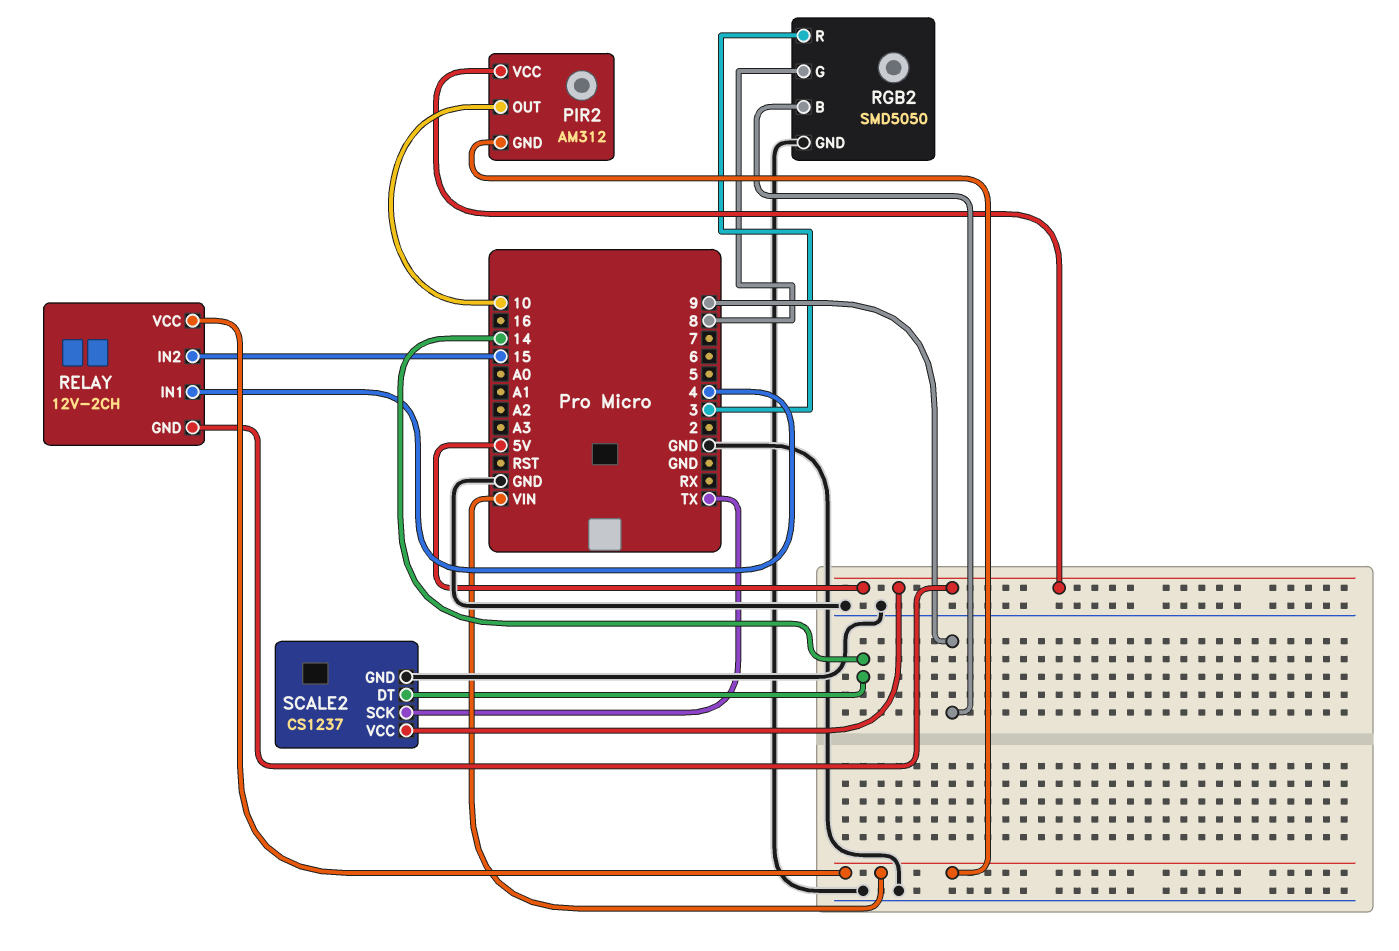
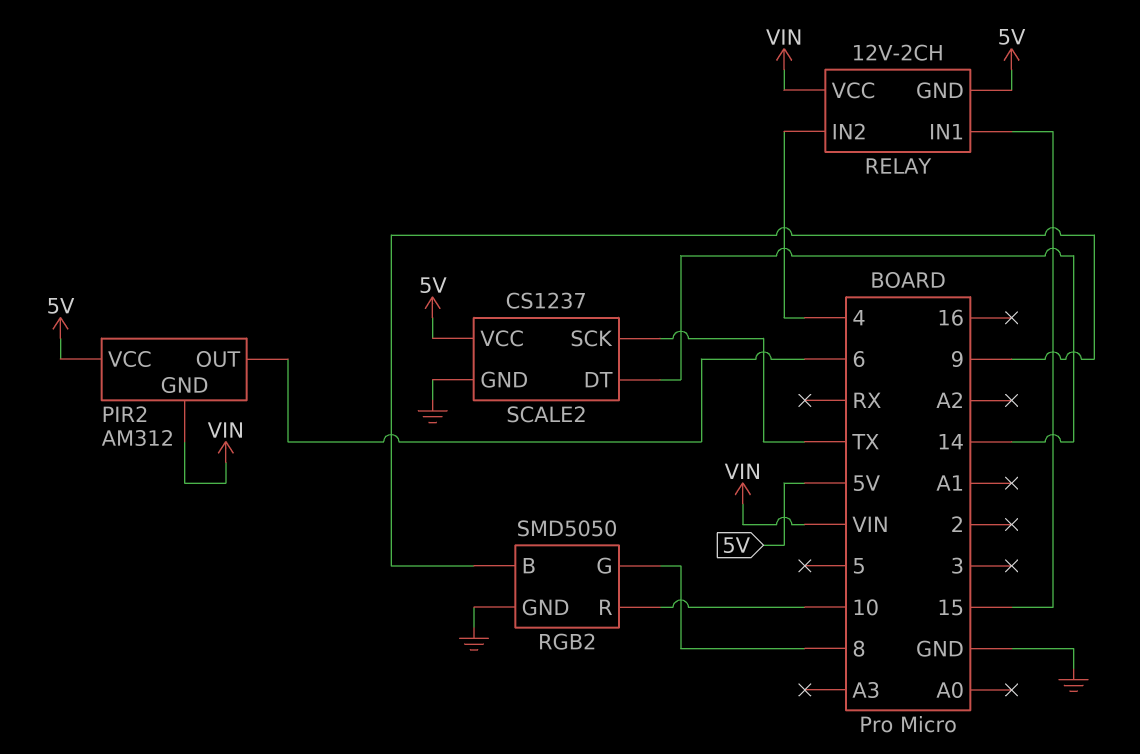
PIR2 pin OUT: 10 -> 6
RELAY pin IN1: 4 -> 15
RELAY pin IN2: 15 -> 4
RGB2 pin R: 3 -> 10

